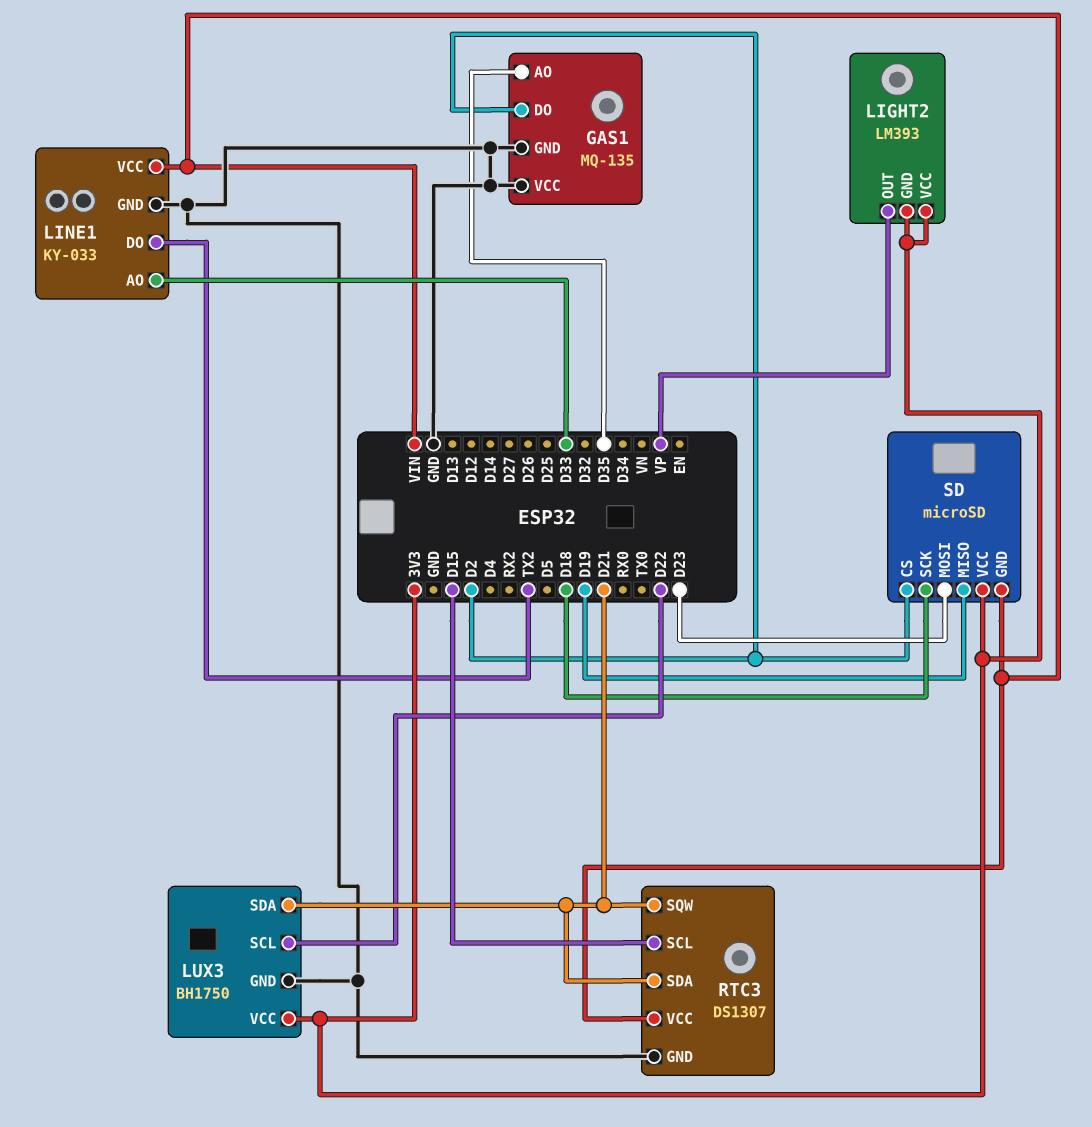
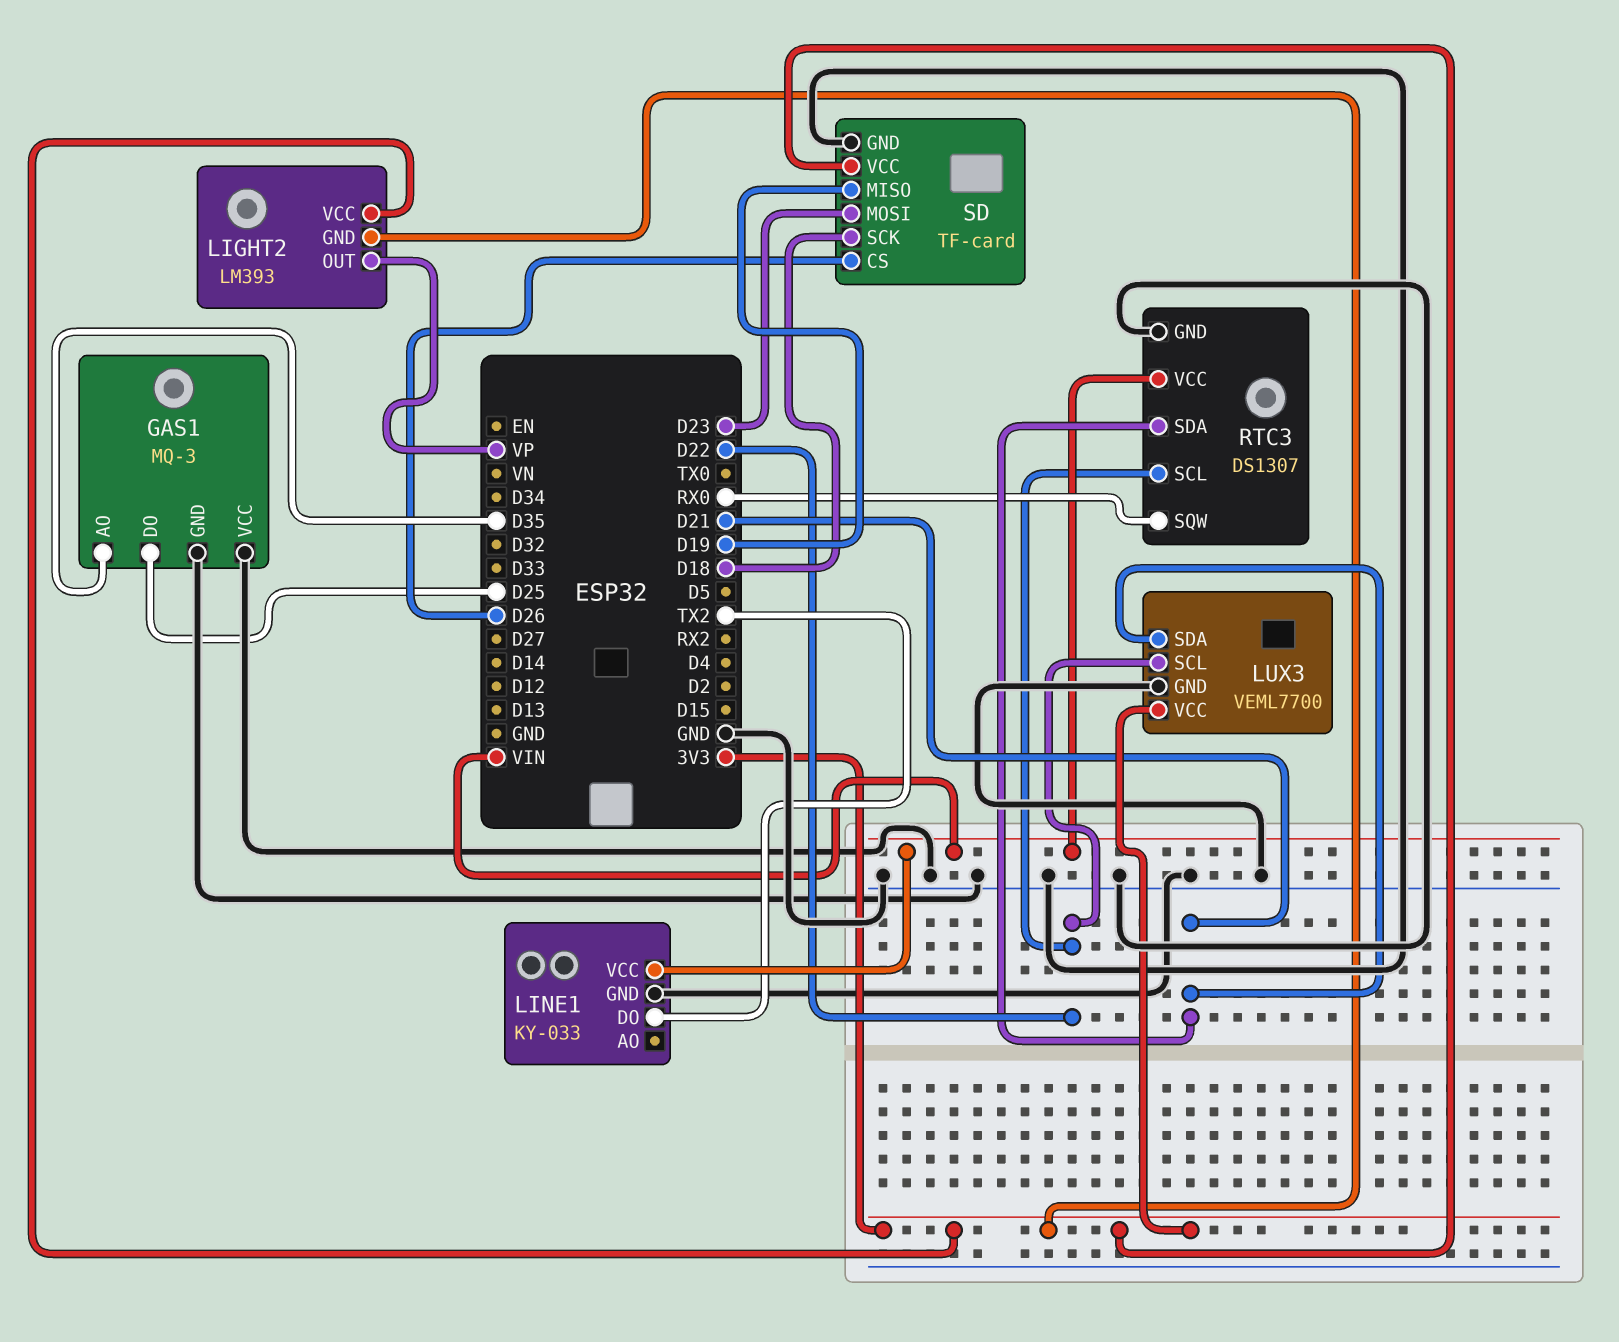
GAS1: MQ-135 -> MQ-3
GAS1 pin DO: D2 -> D25
LINE1 pin AO: D33 -> none
LUX3: BH1750 -> VEML7700
RTC3 pin SCL: D15 -> D22
RTC3 pin SQW: D21 -> RX0
SD: microSD -> TF-card
SD pin CS: D2 -> D26
SD pin GND: VIN -> GND

